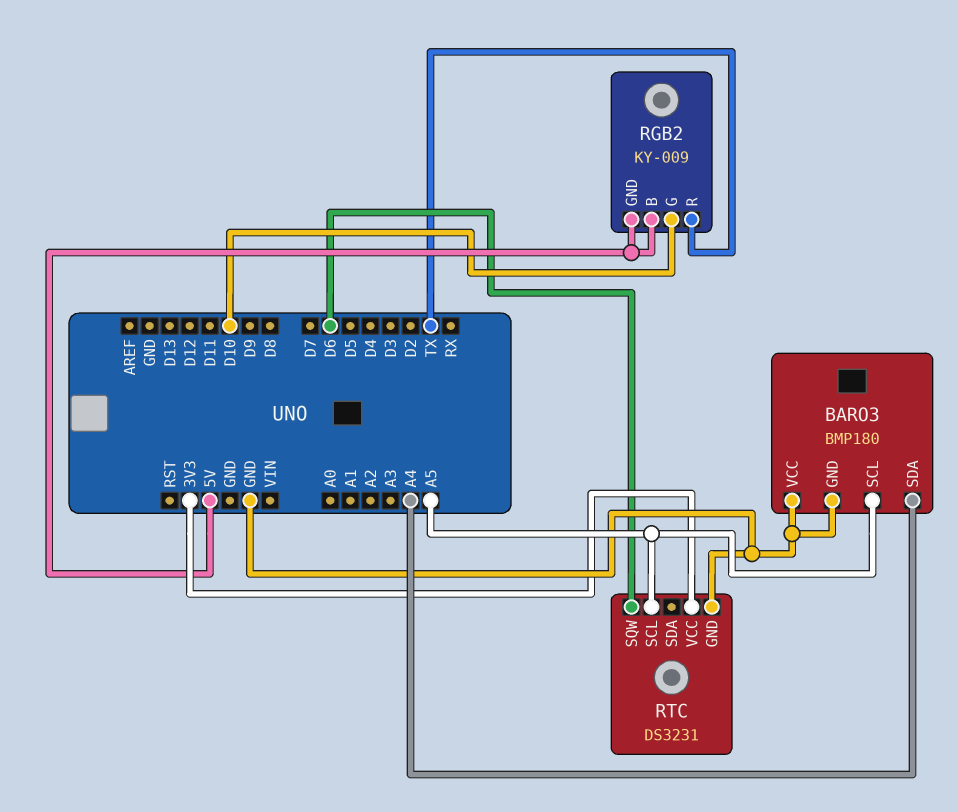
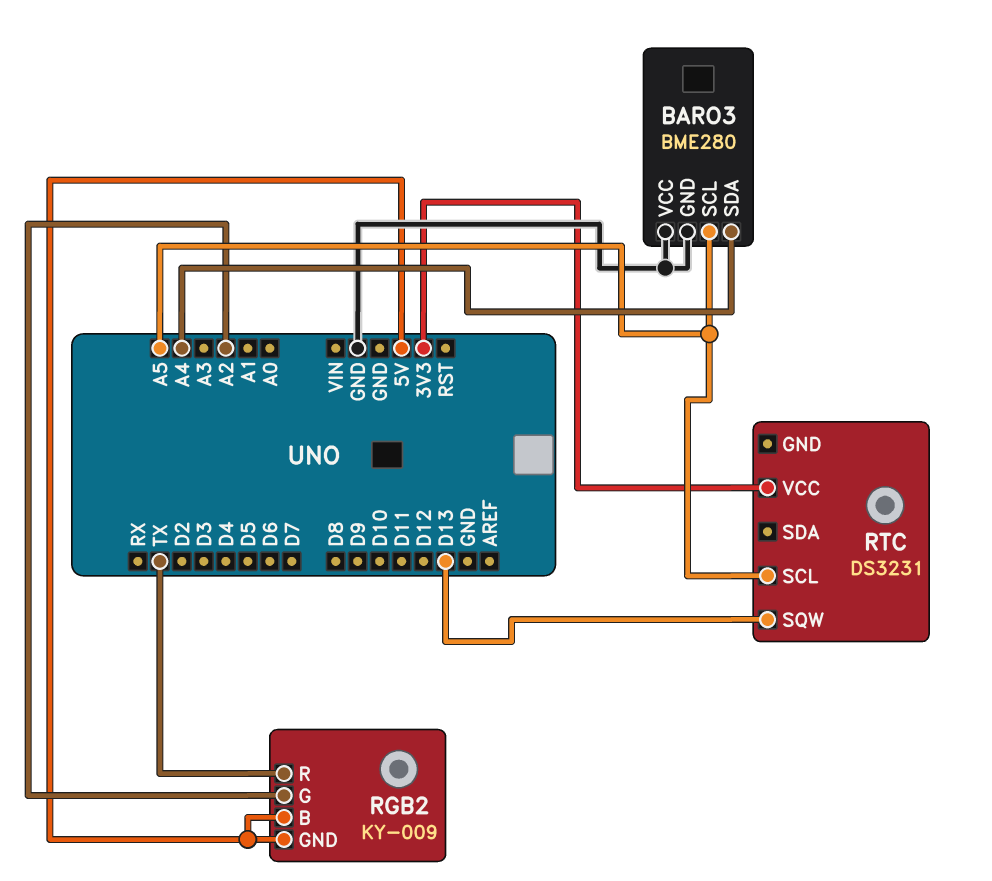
BARO3: BMP180 -> BME280
RGB2 pin G: D10 -> A2
RTC pin GND: GND -> none
RTC pin SQW: D6 -> D13

